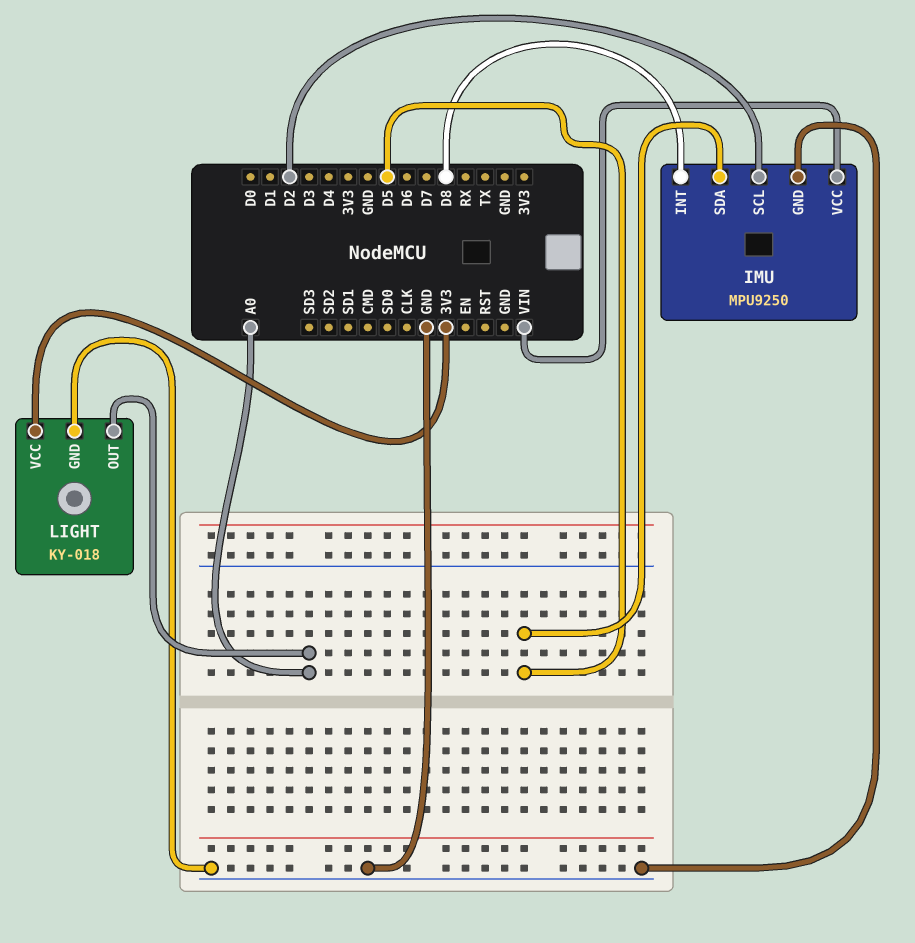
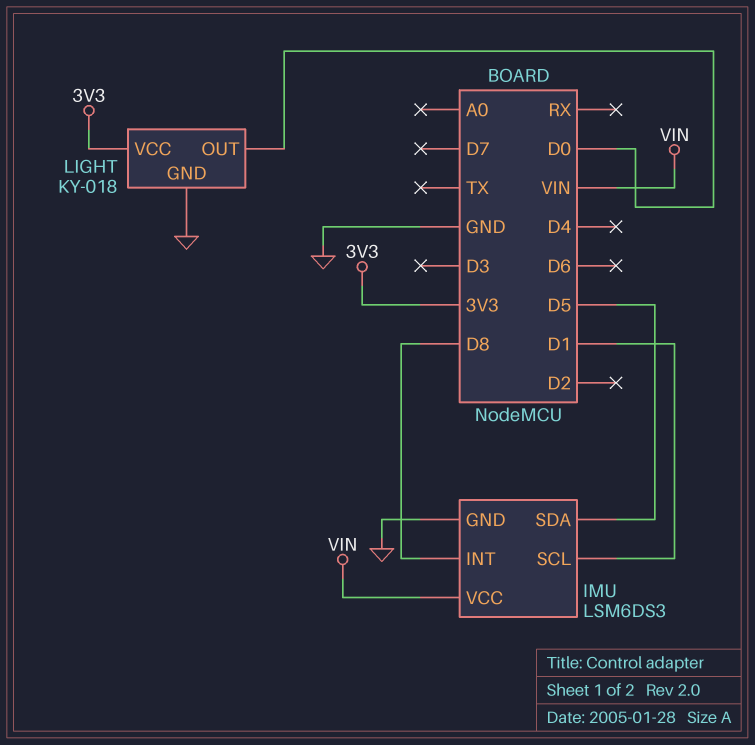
IMU: MPU9250 -> LSM6DS3
IMU pin SCL: D2 -> D1
LIGHT pin OUT: A0 -> D0

